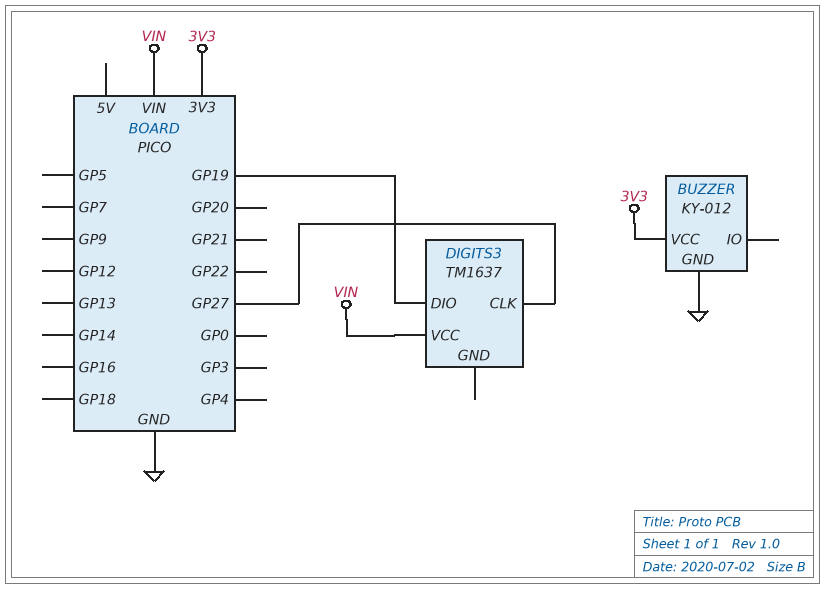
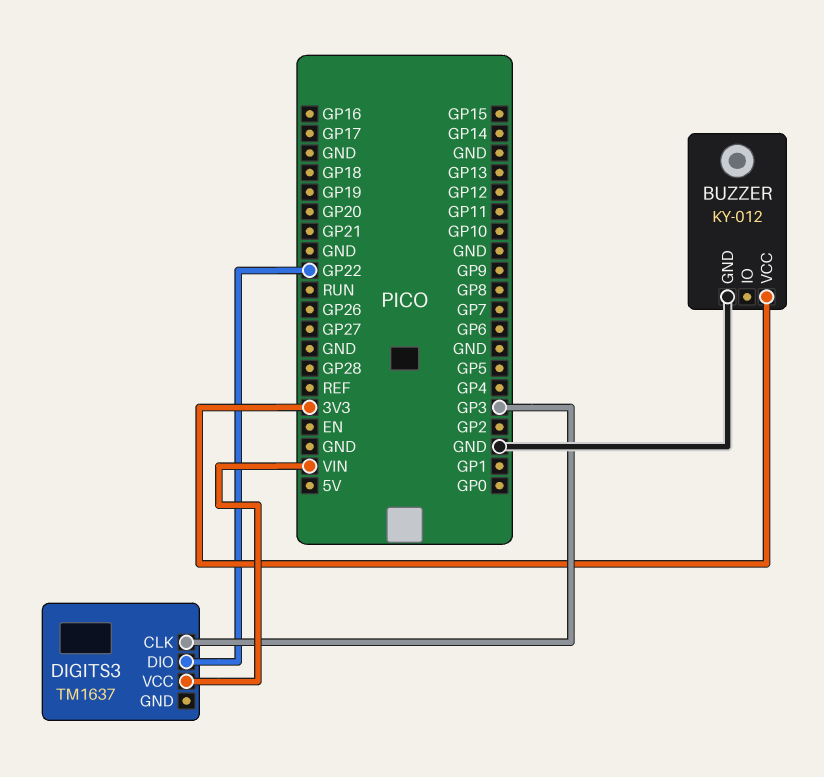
DIGITS3 pin CLK: GP27 -> GP3
DIGITS3 pin DIO: GP19 -> GP22

